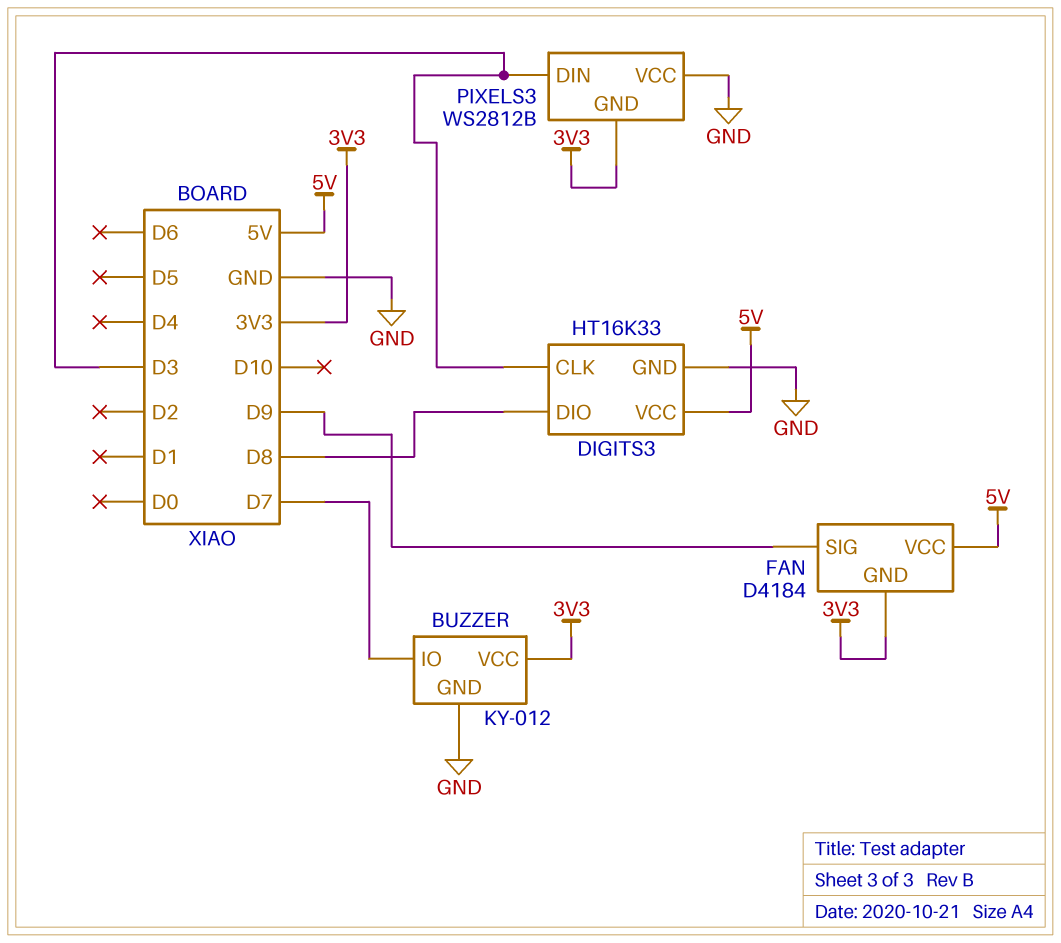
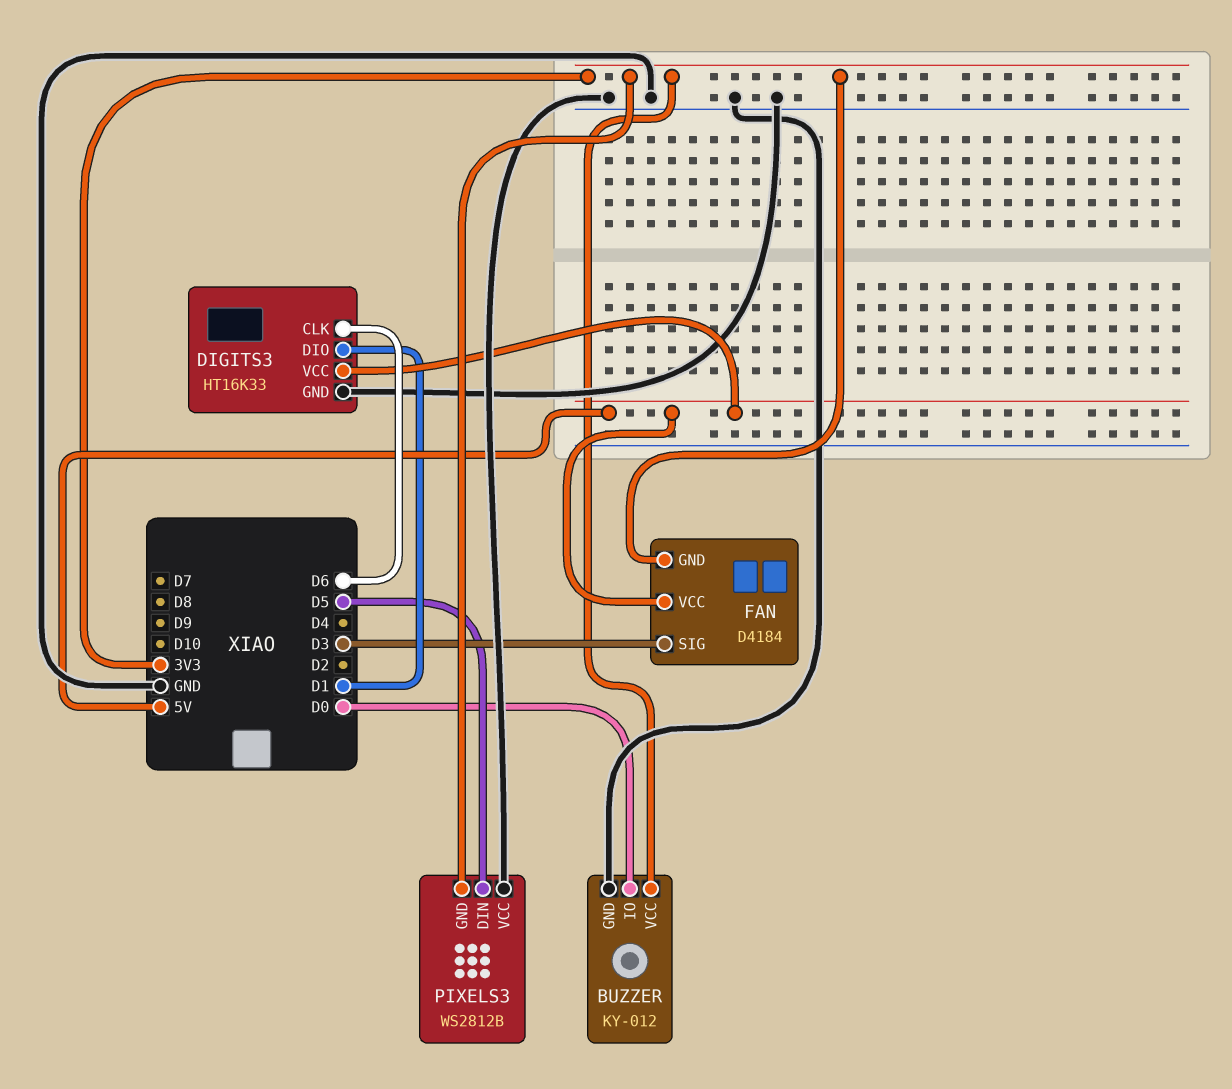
BUZZER pin IO: D7 -> D0
DIGITS3 pin CLK: D3 -> D6
DIGITS3 pin DIO: D8 -> D1
FAN pin SIG: D9 -> D3
PIXELS3 pin DIN: D3 -> D5

